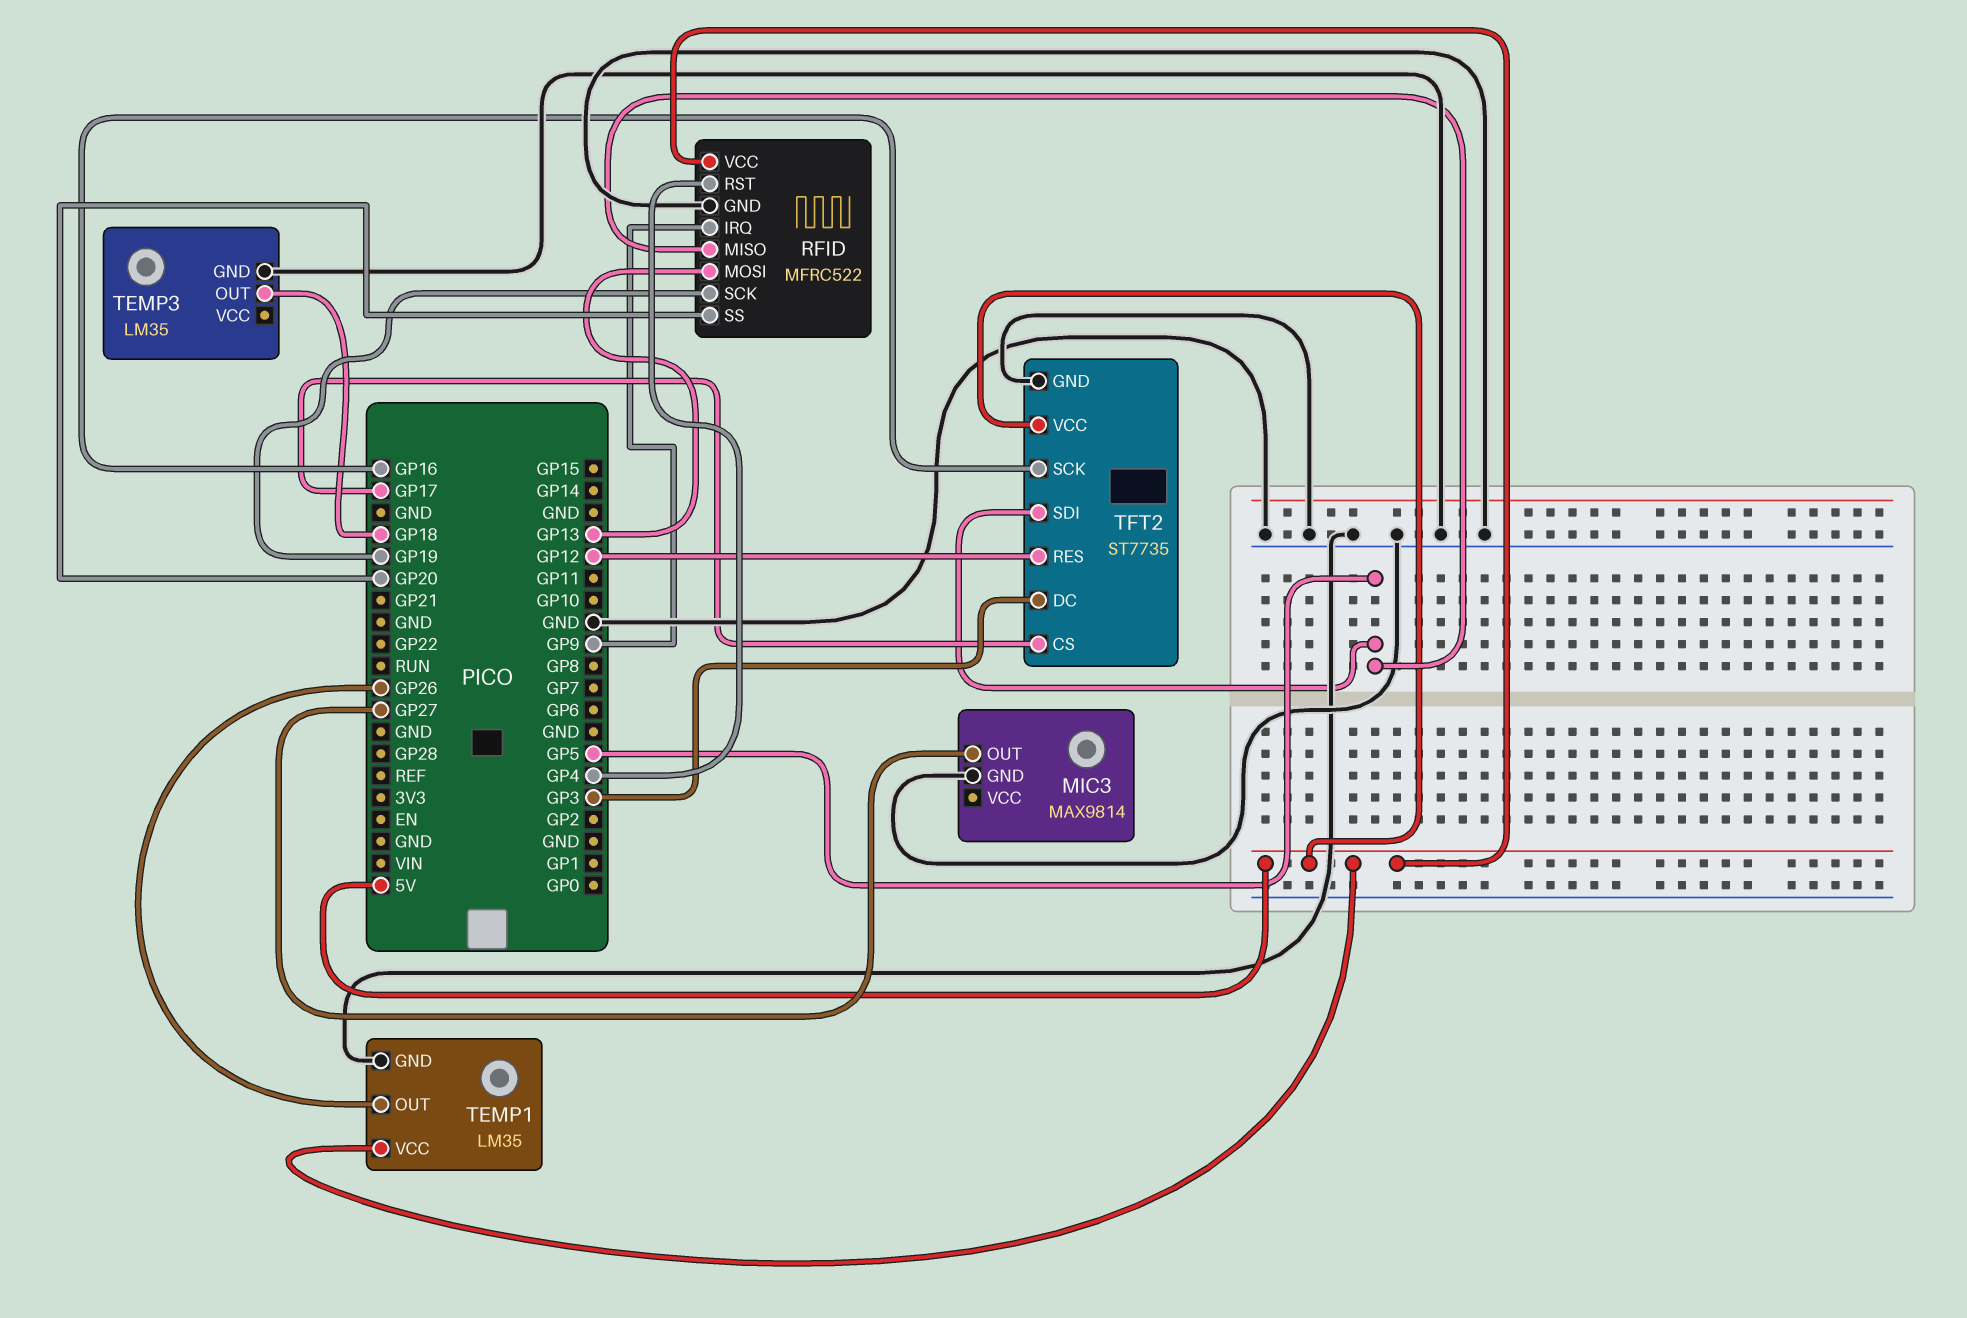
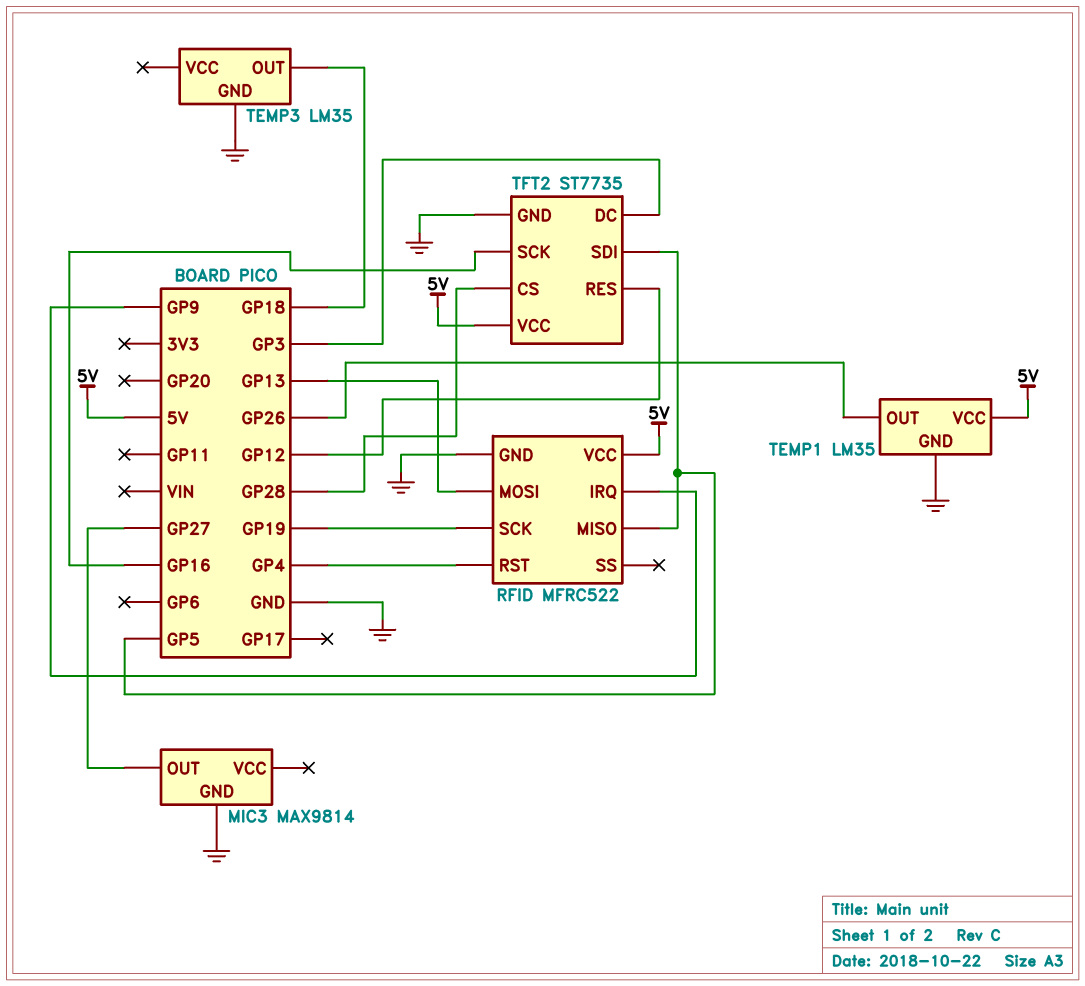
RFID pin SS: GP20 -> none
TFT2 pin CS: GP17 -> GP28

